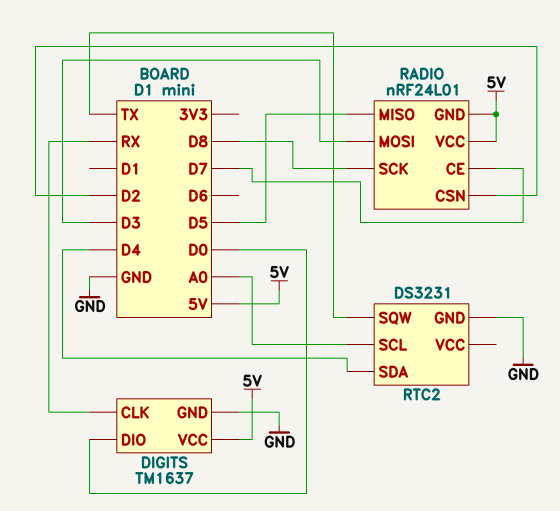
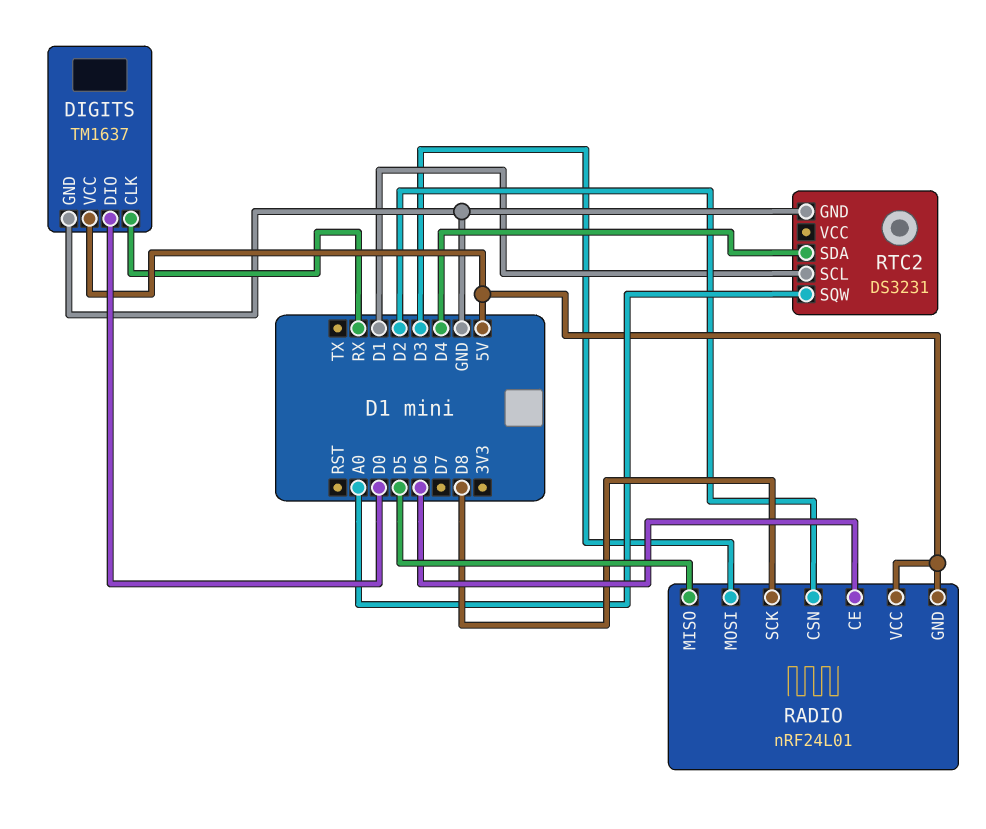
RADIO pin CE: D7 -> D6
RTC2 pin SCL: A0 -> D1
RTC2 pin SQW: TX -> A0

